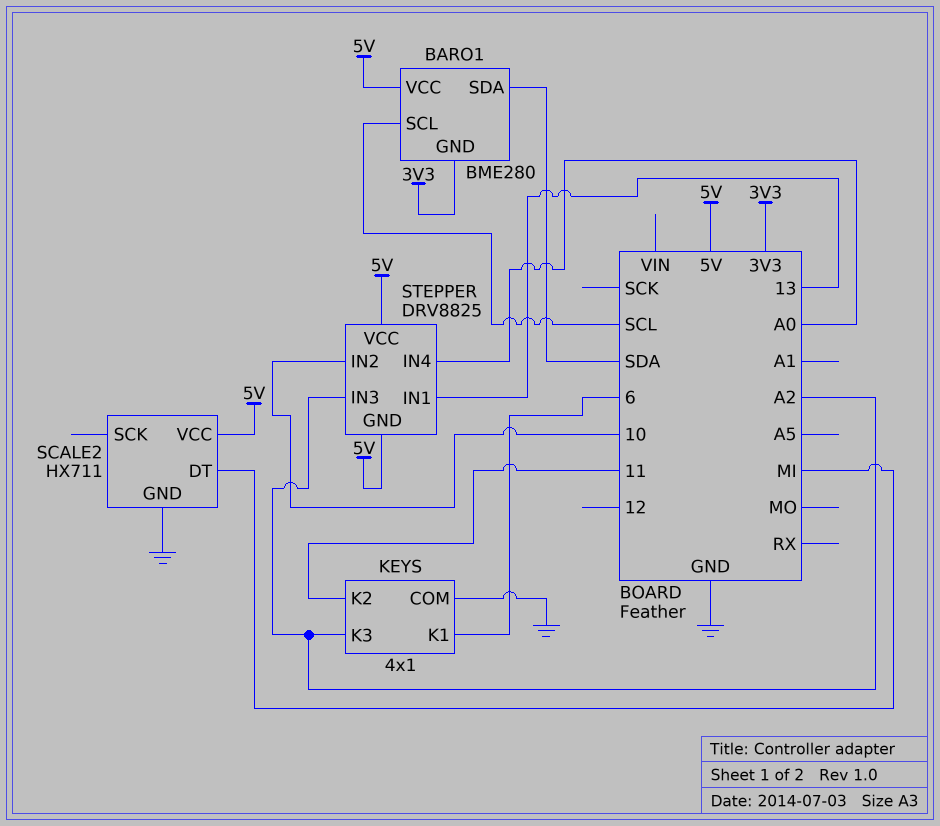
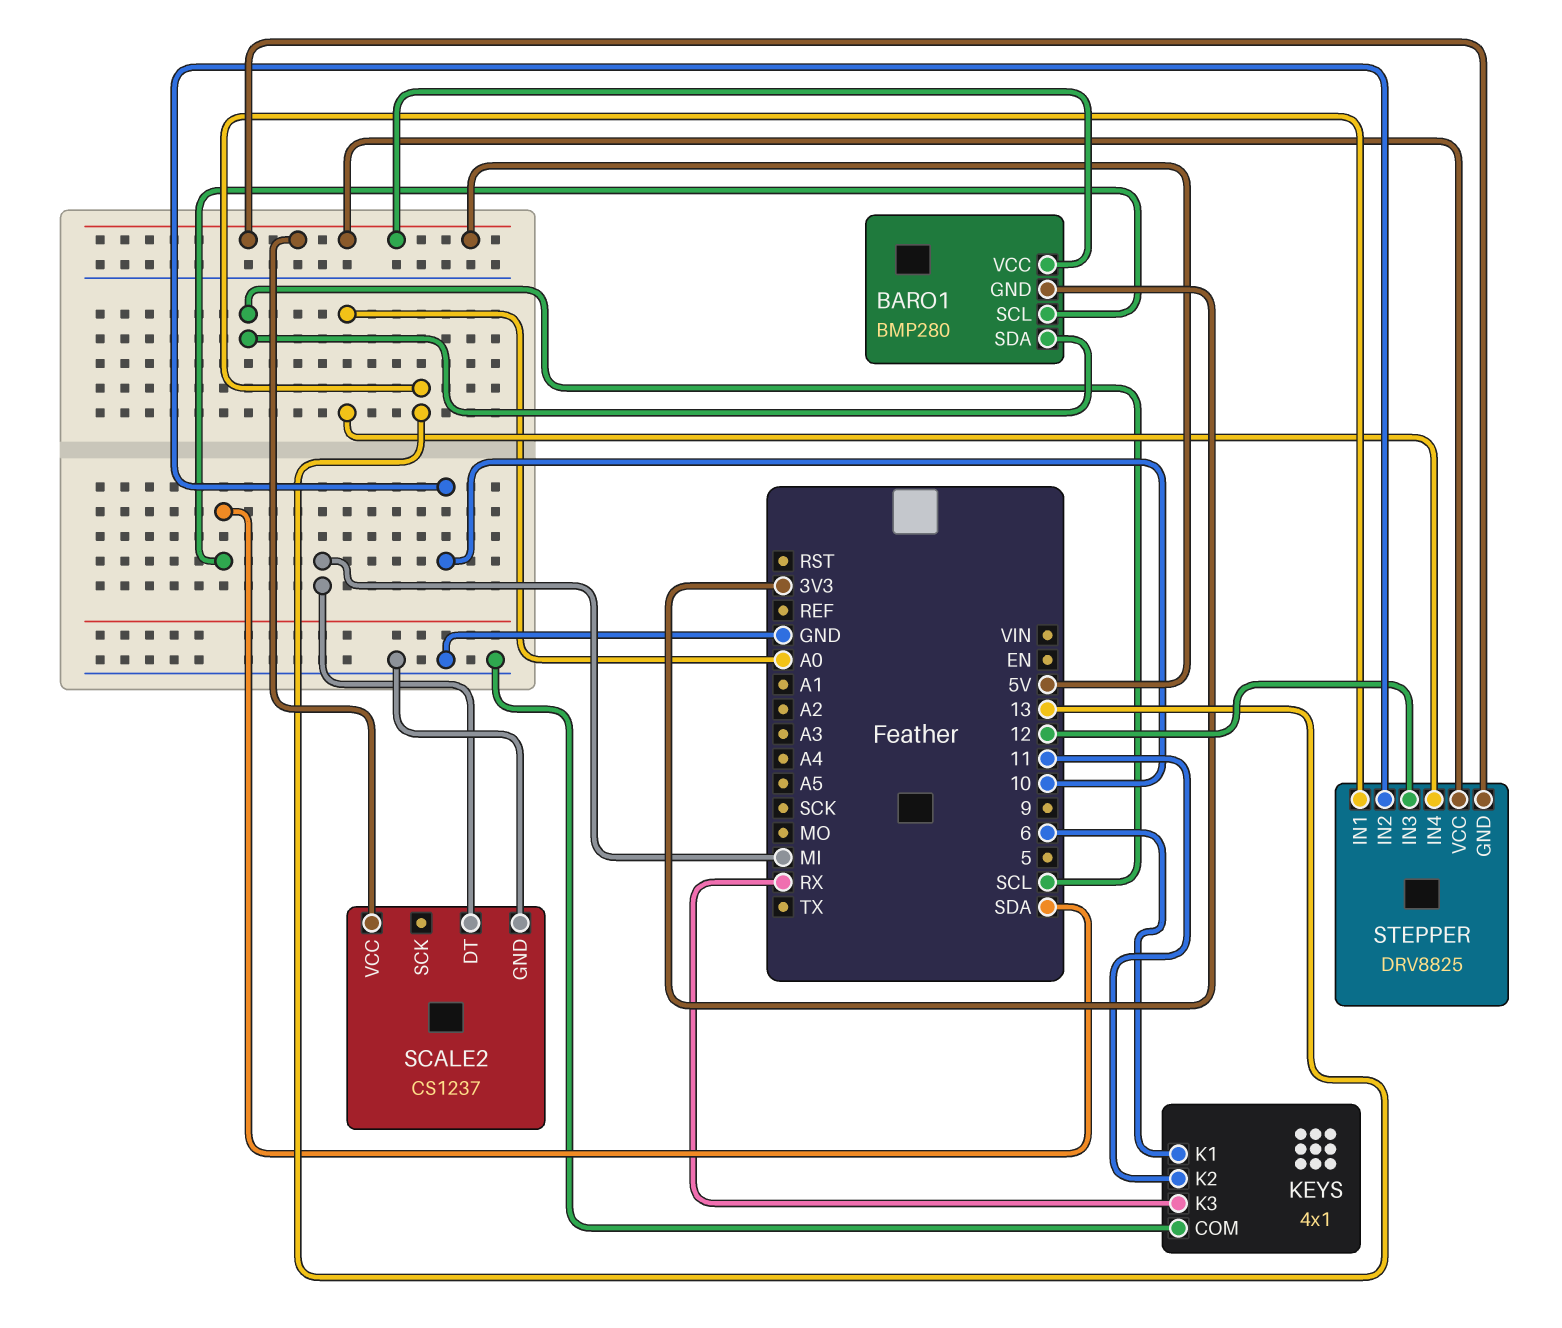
BARO1: BME280 -> BMP280
BARO1 pin SCL: SCL -> SDA
BARO1 pin SDA: SDA -> SCL
KEYS pin K3: A2 -> RX
SCALE2: HX711 -> CS1237
STEPPER pin IN3: A2 -> 12

